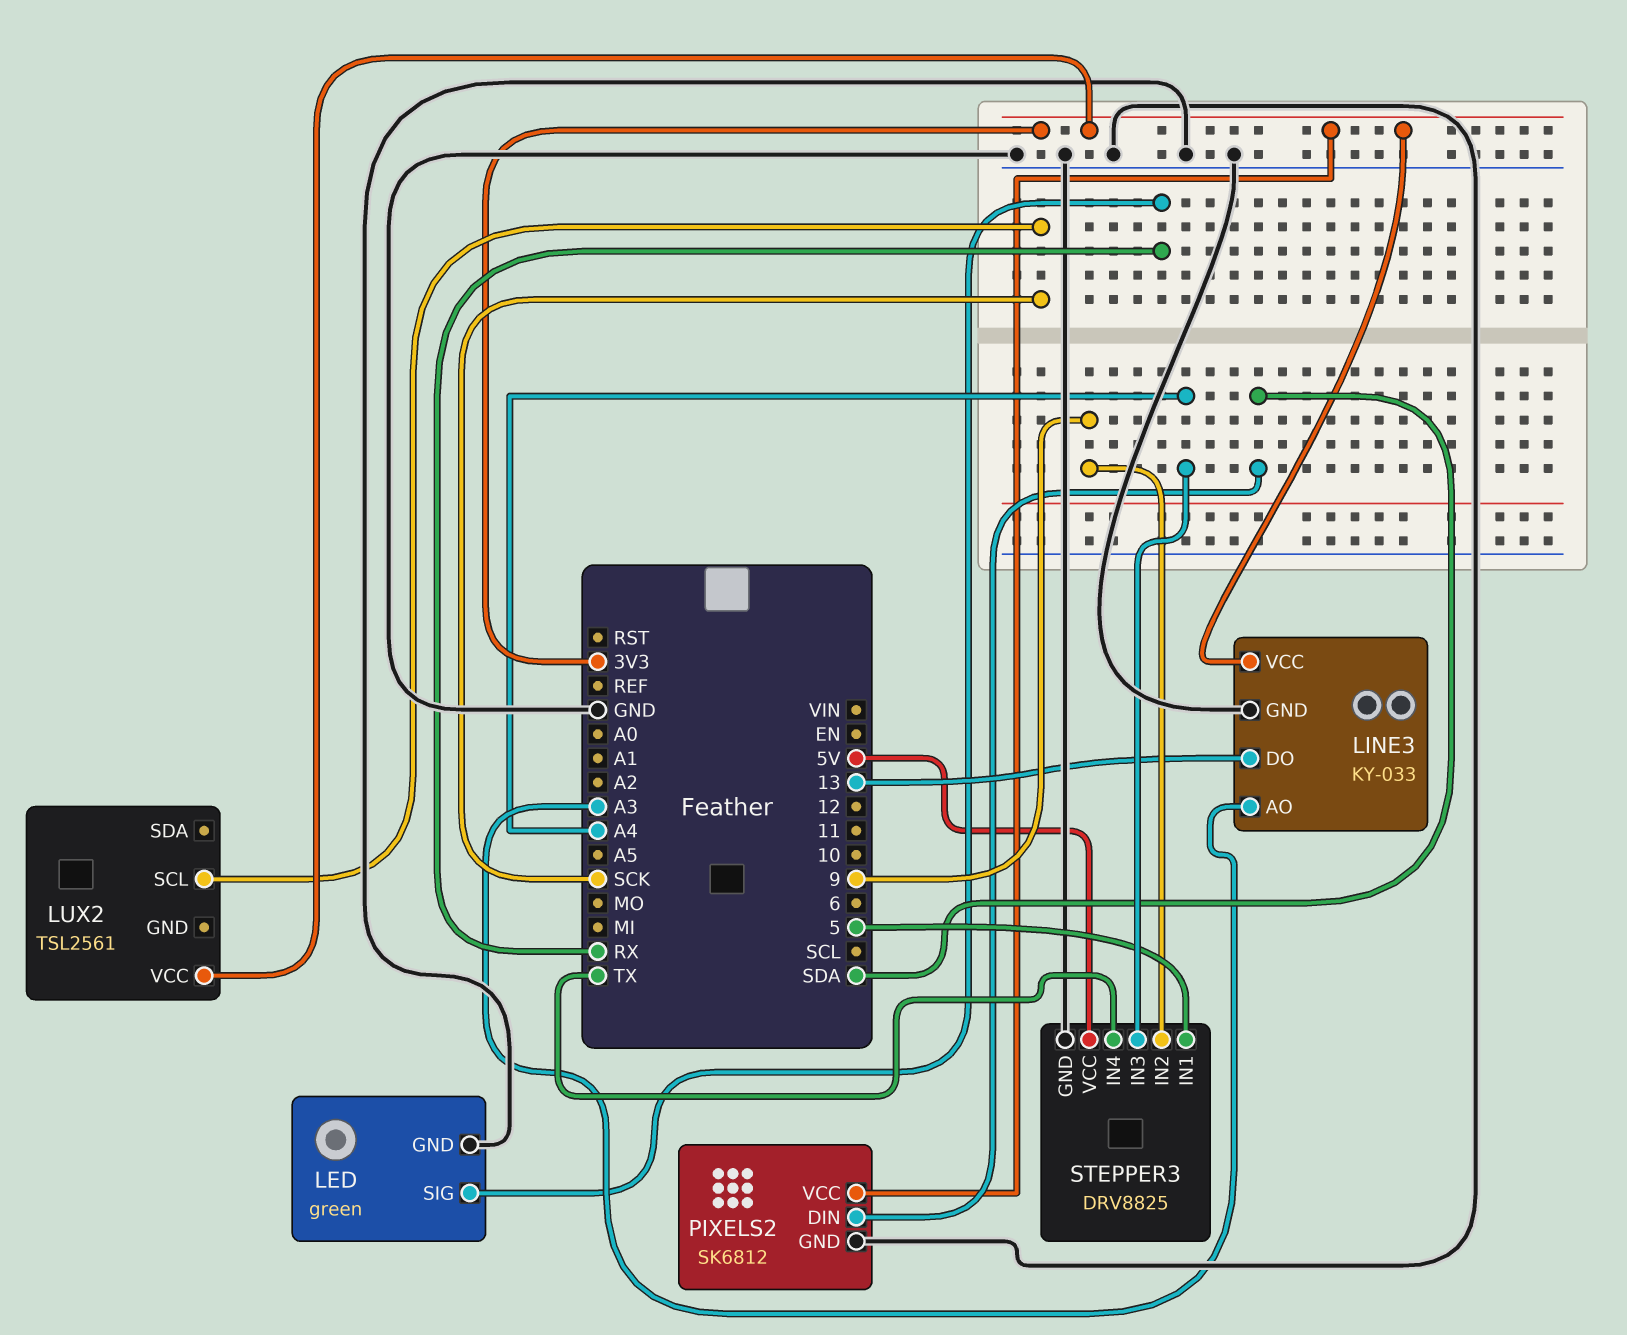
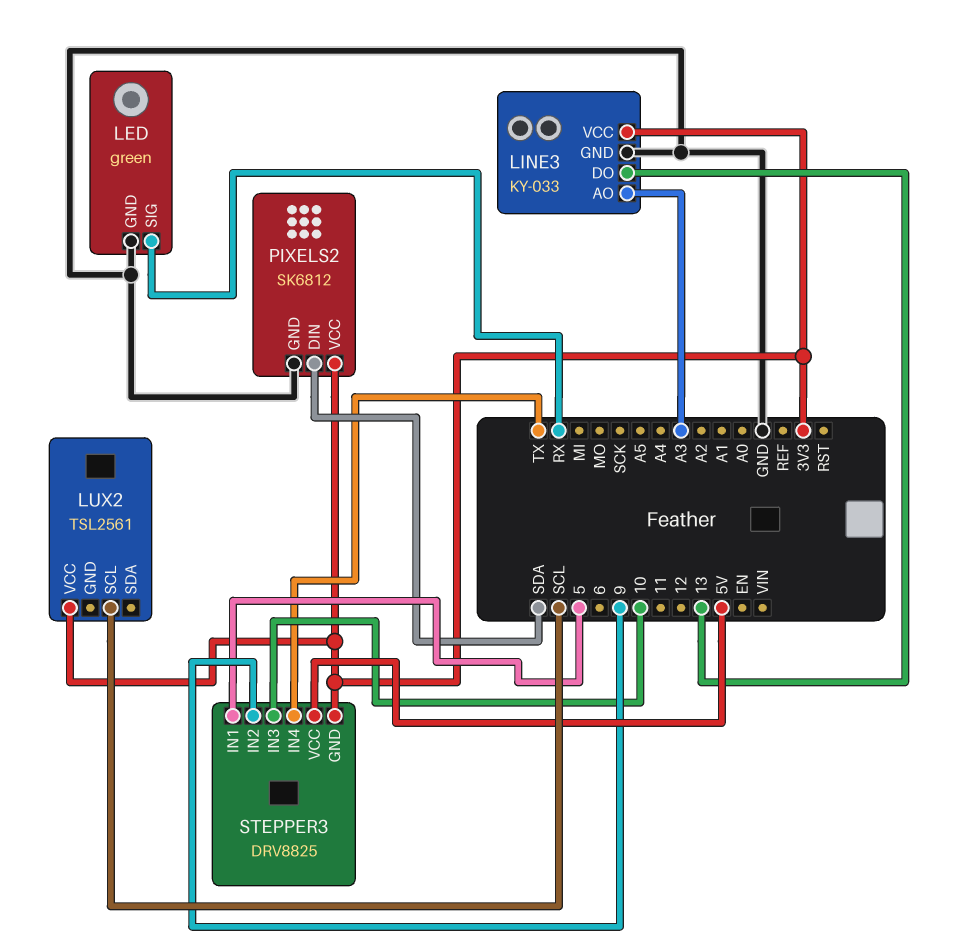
LUX2 pin SCL: SCK -> SCL
STEPPER3 pin GND: GND -> 3V3
STEPPER3 pin IN3: A4 -> 10

